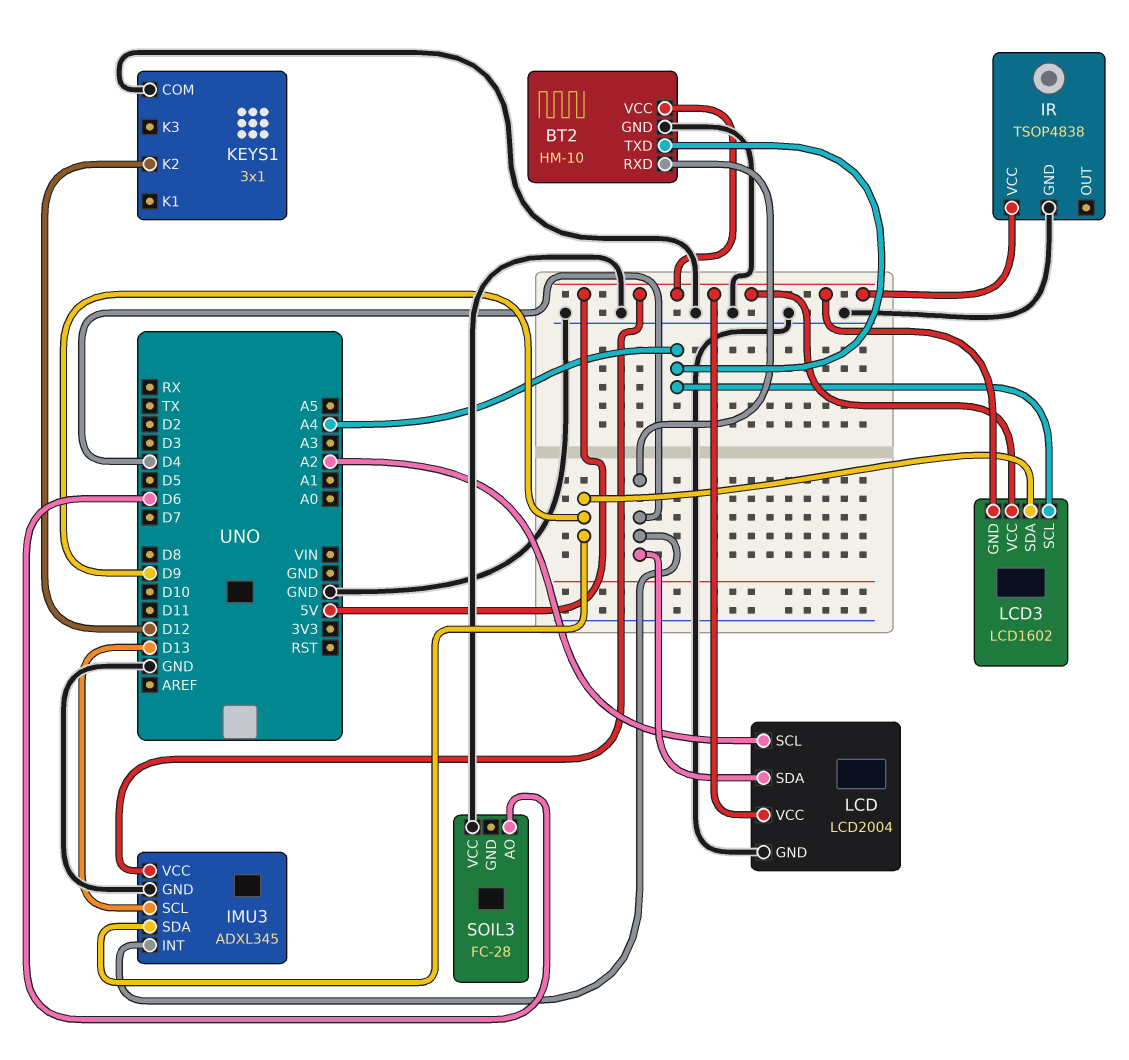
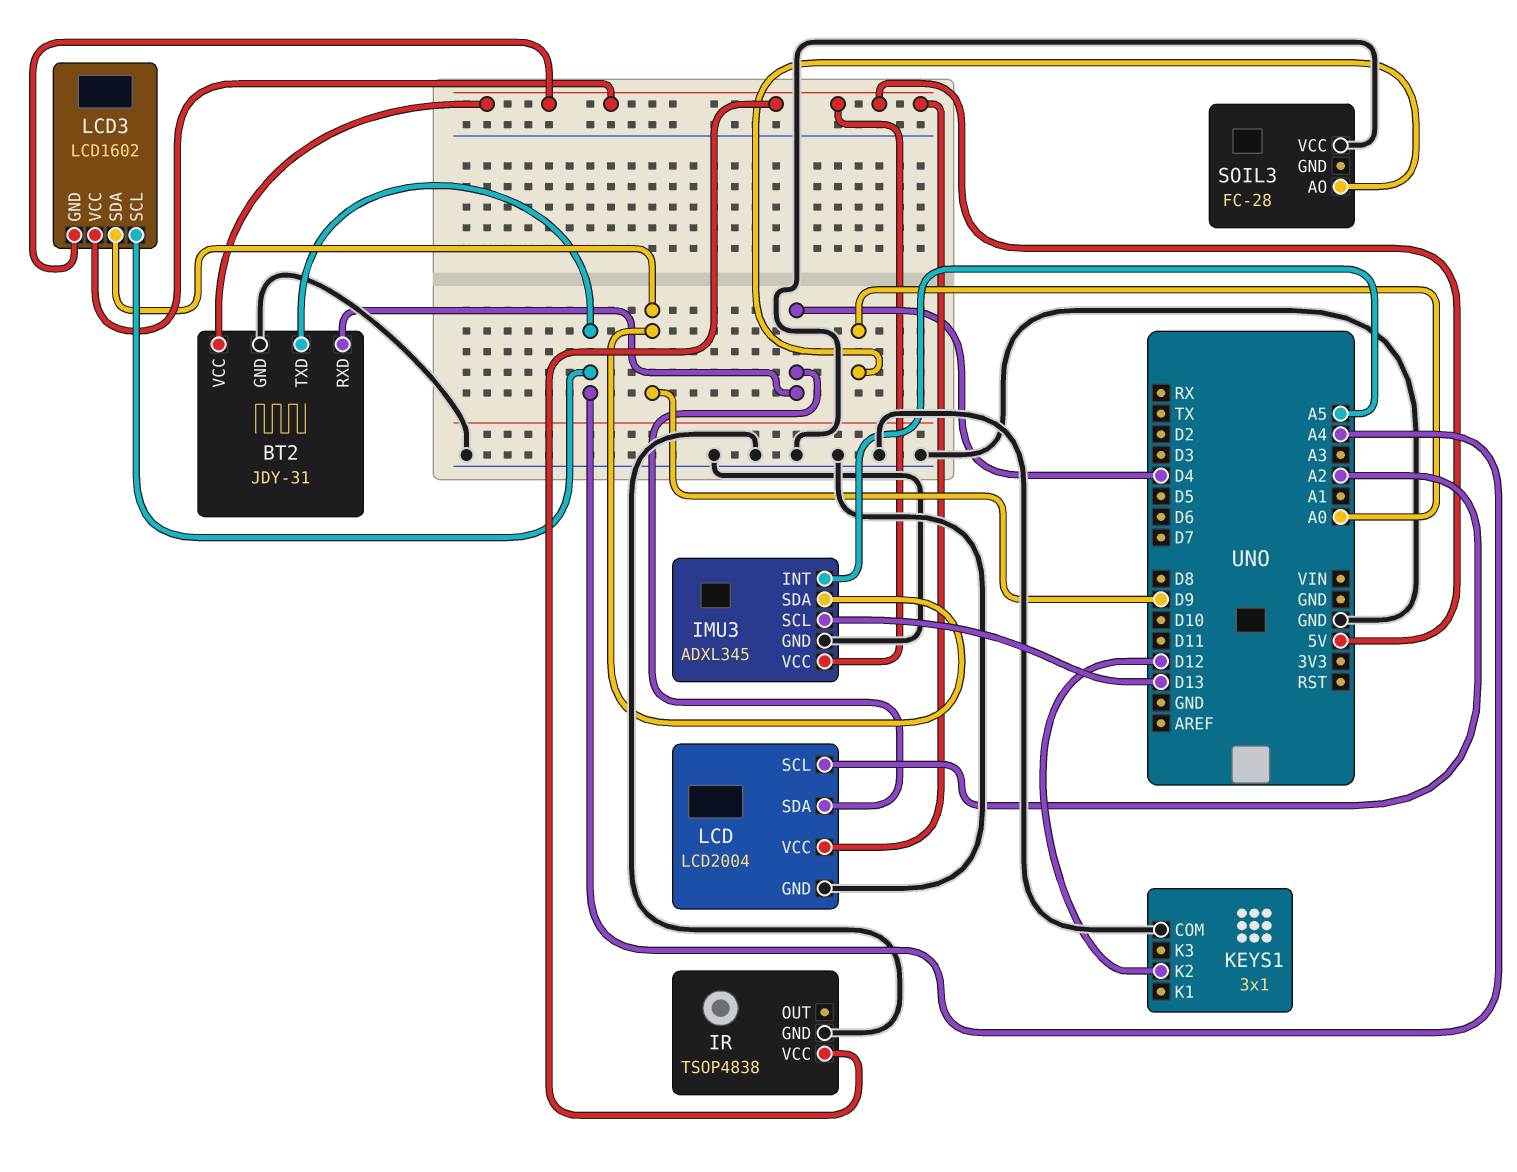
BT2: HM-10 -> JDY-31
IMU3 pin INT: D4 -> A5
SOIL3 pin AO: D6 -> A0

